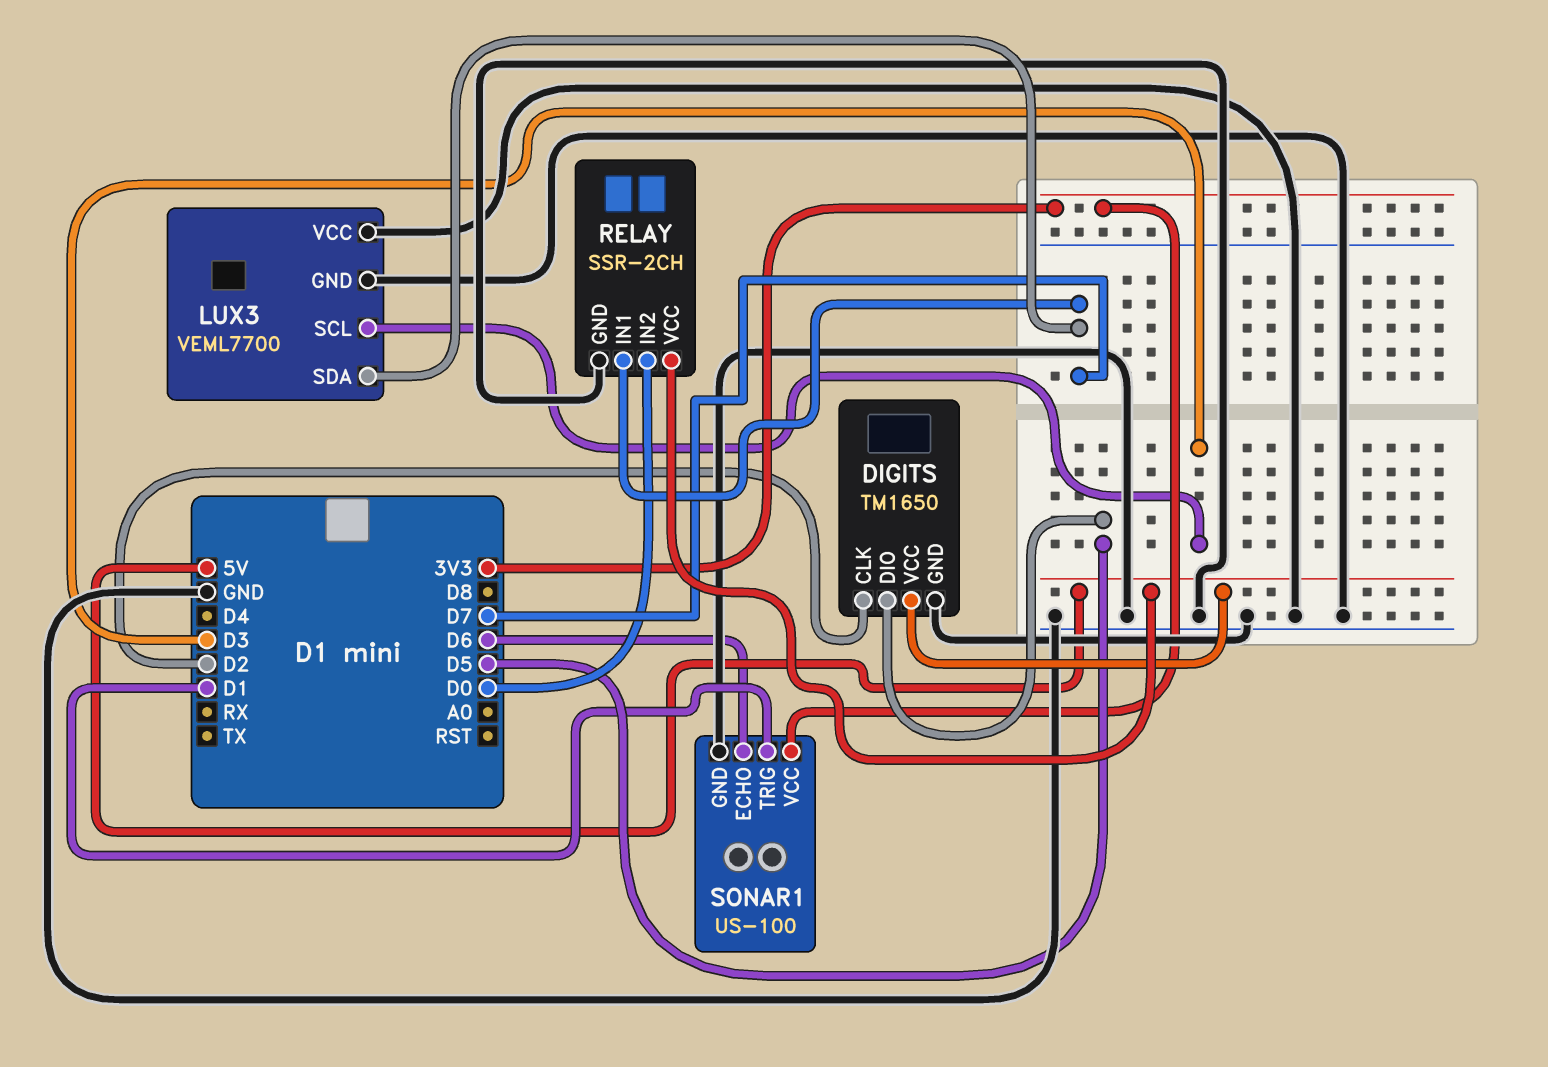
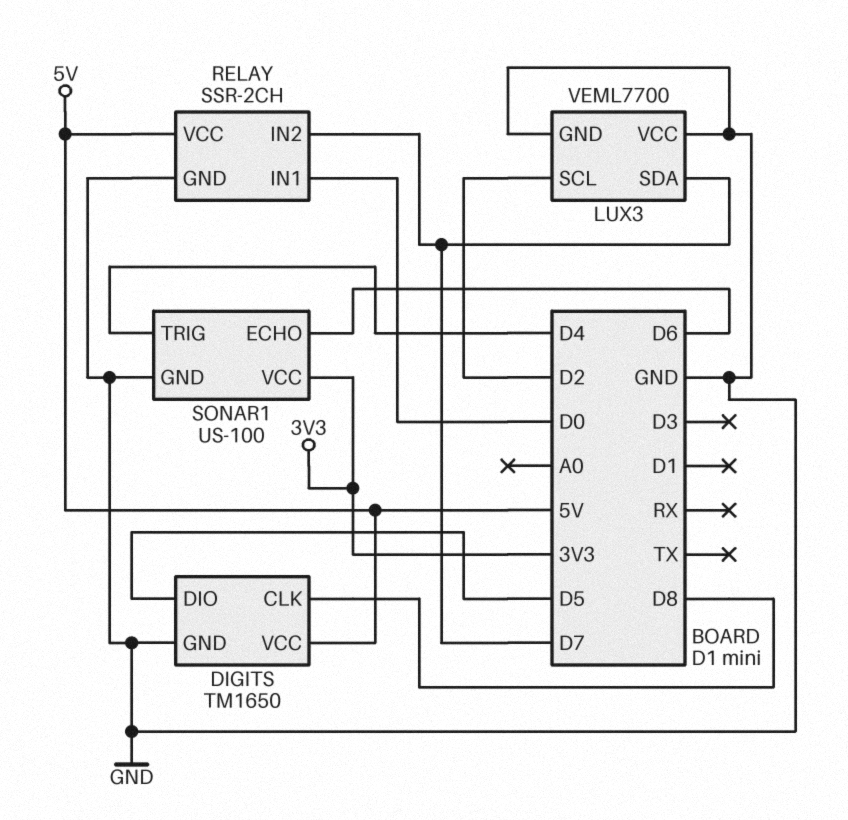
DIGITS pin CLK: D2 -> D8
LUX3 pin SCL: D3 -> D2
RELAY pin IN1: D7 -> D0
RELAY pin IN2: D0 -> D7
SONAR1 pin TRIG: D1 -> D4

